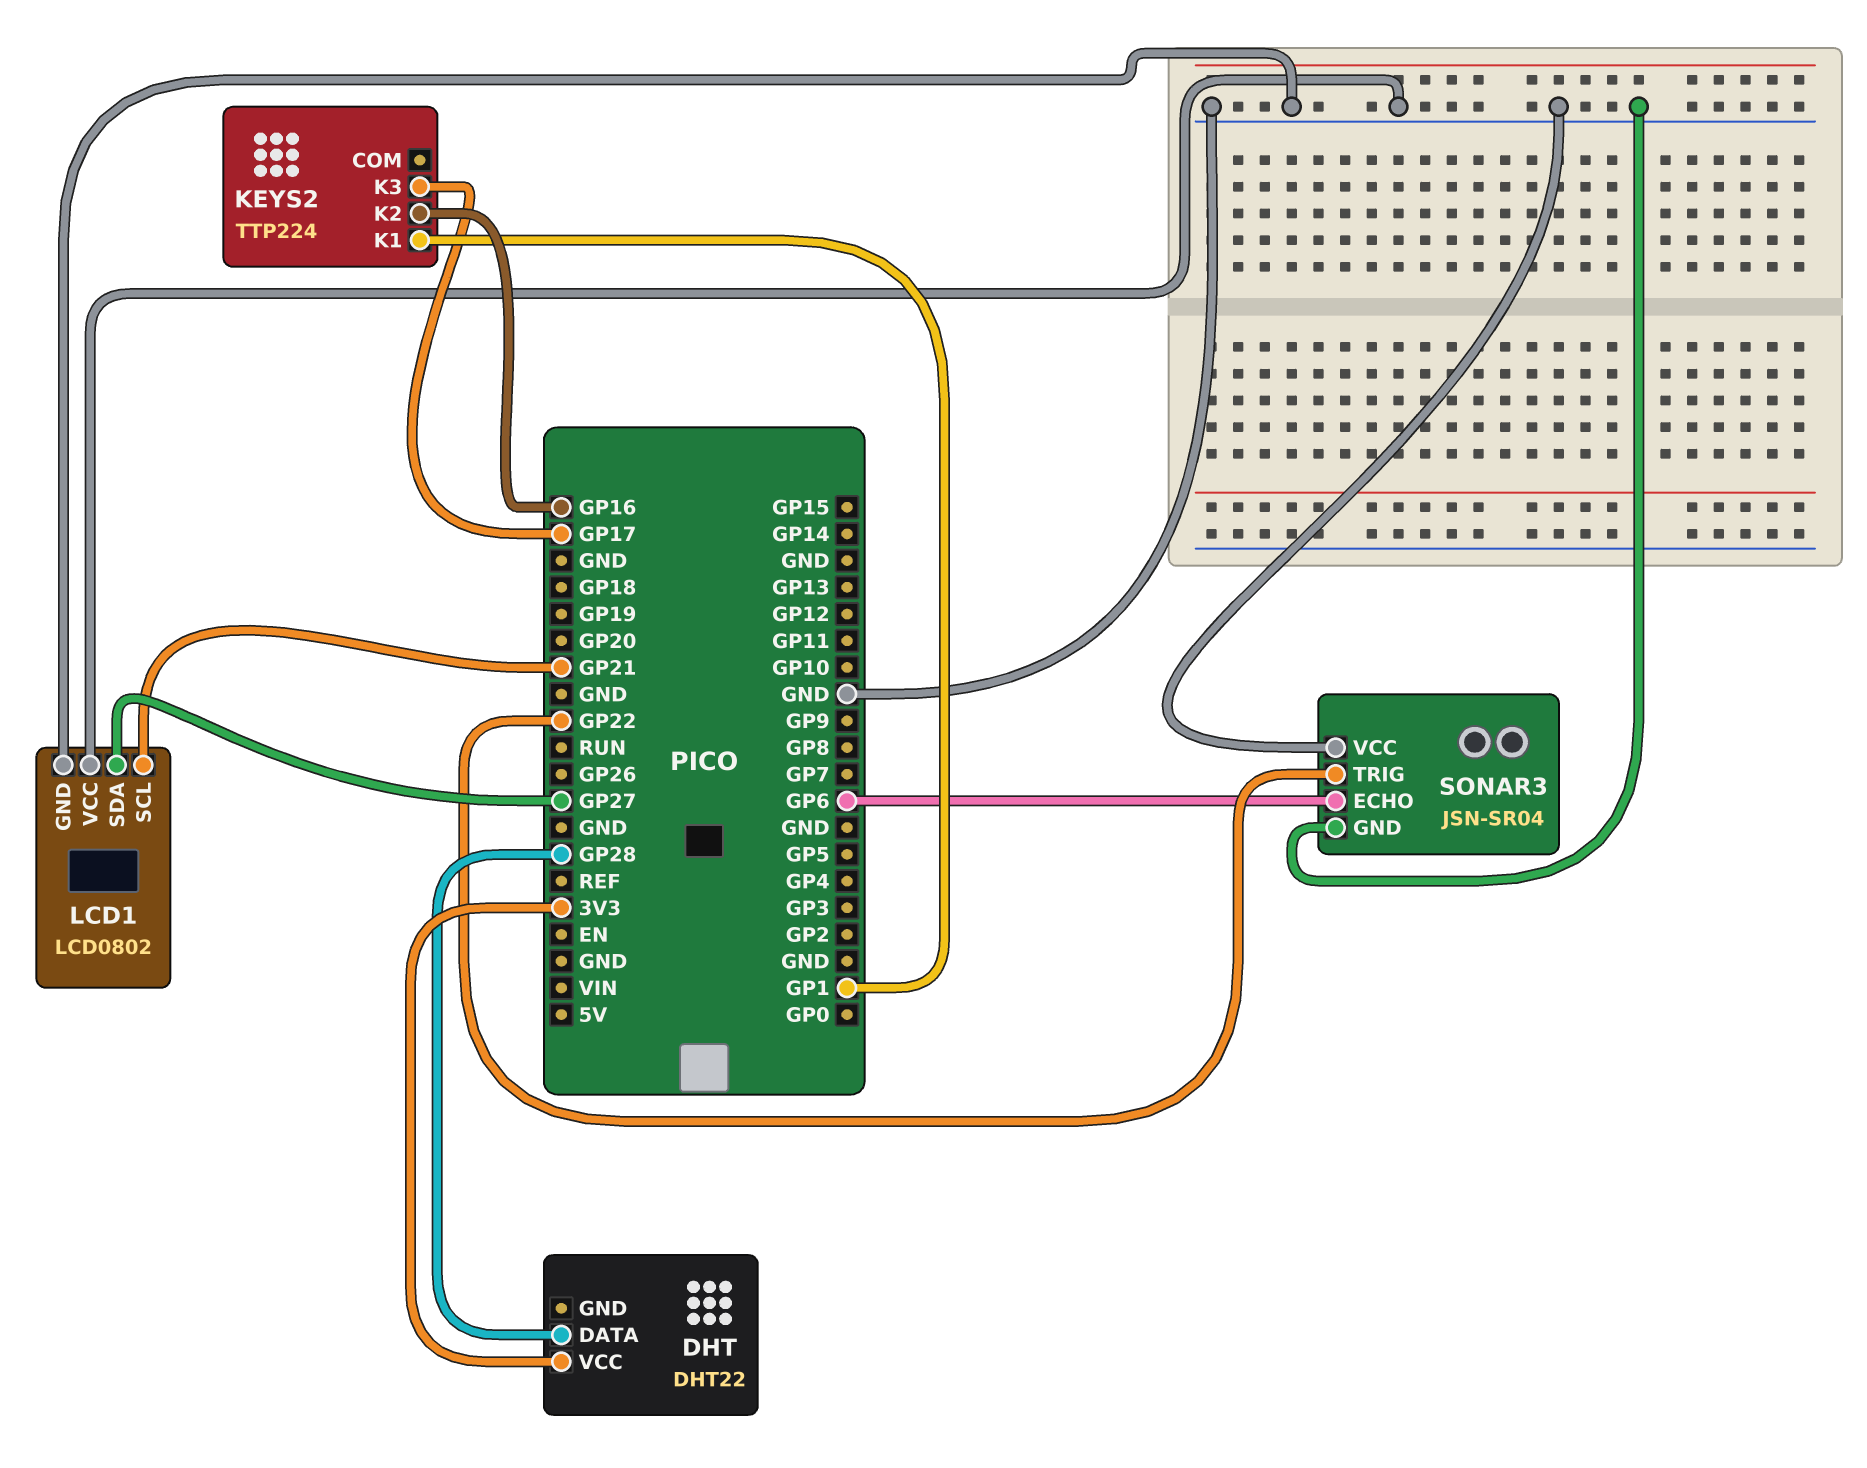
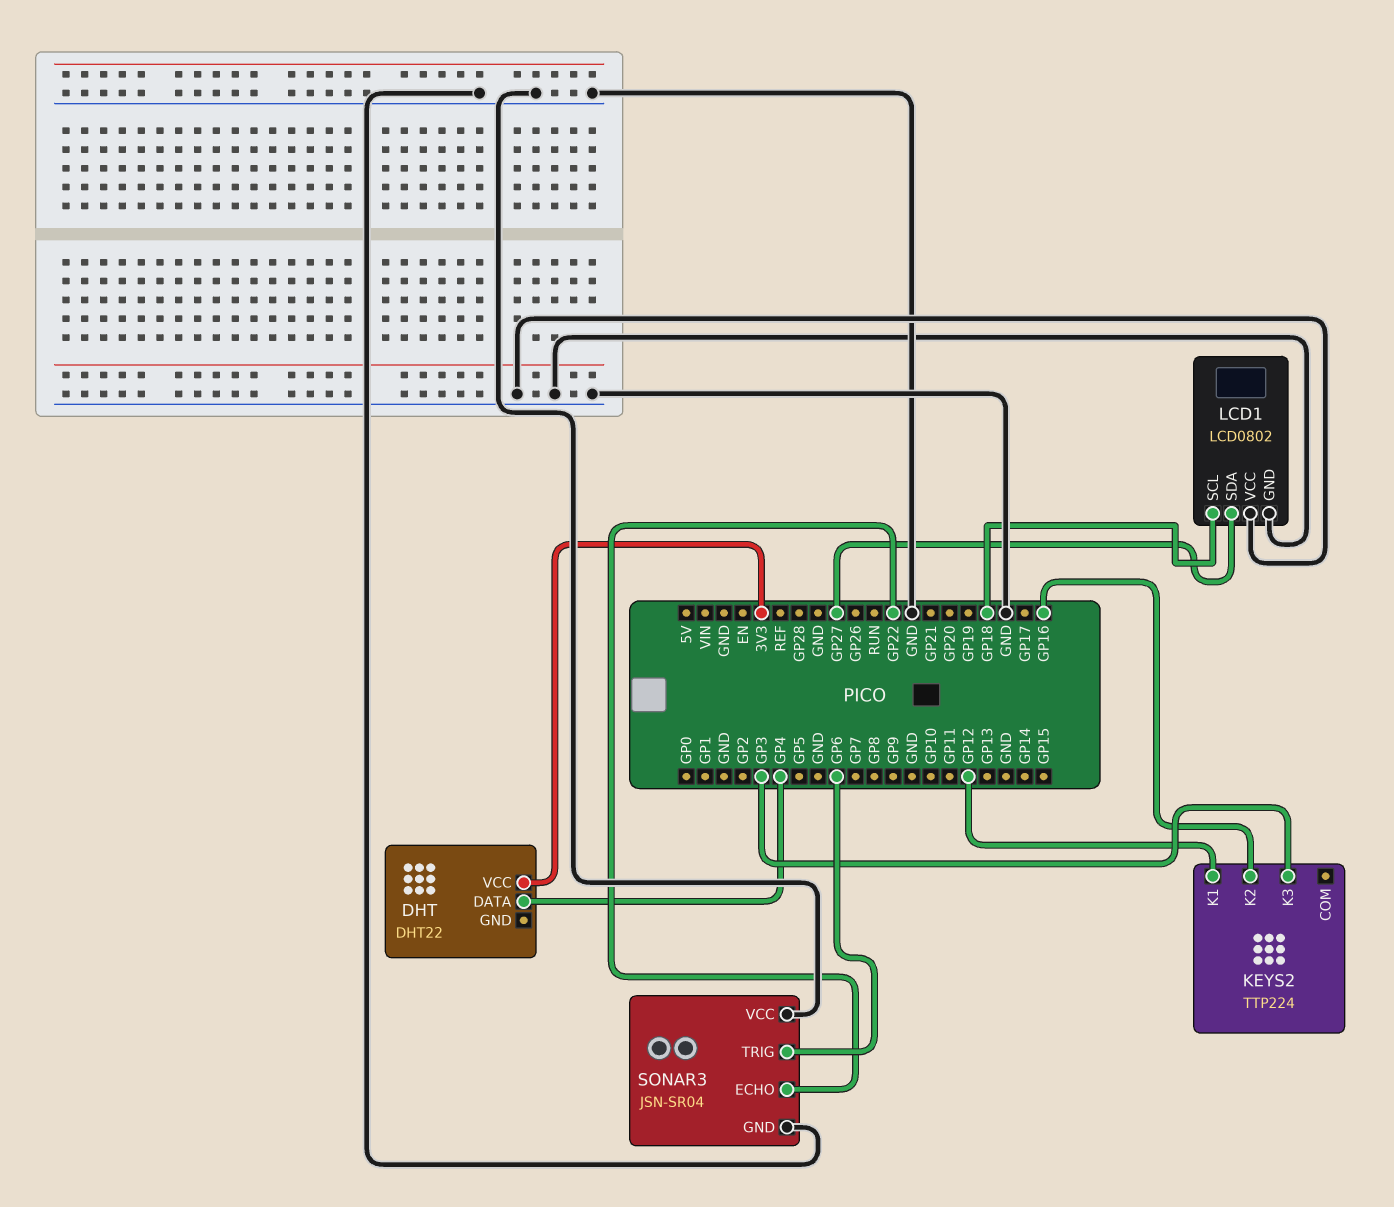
DHT pin DATA: GP28 -> GP4
KEYS2 pin K1: GP1 -> GP12
KEYS2 pin K3: GP17 -> GP3
LCD1 pin SCL: GP21 -> GP18
SONAR3 pin ECHO: GP6 -> GP22
SONAR3 pin TRIG: GP22 -> GP6

